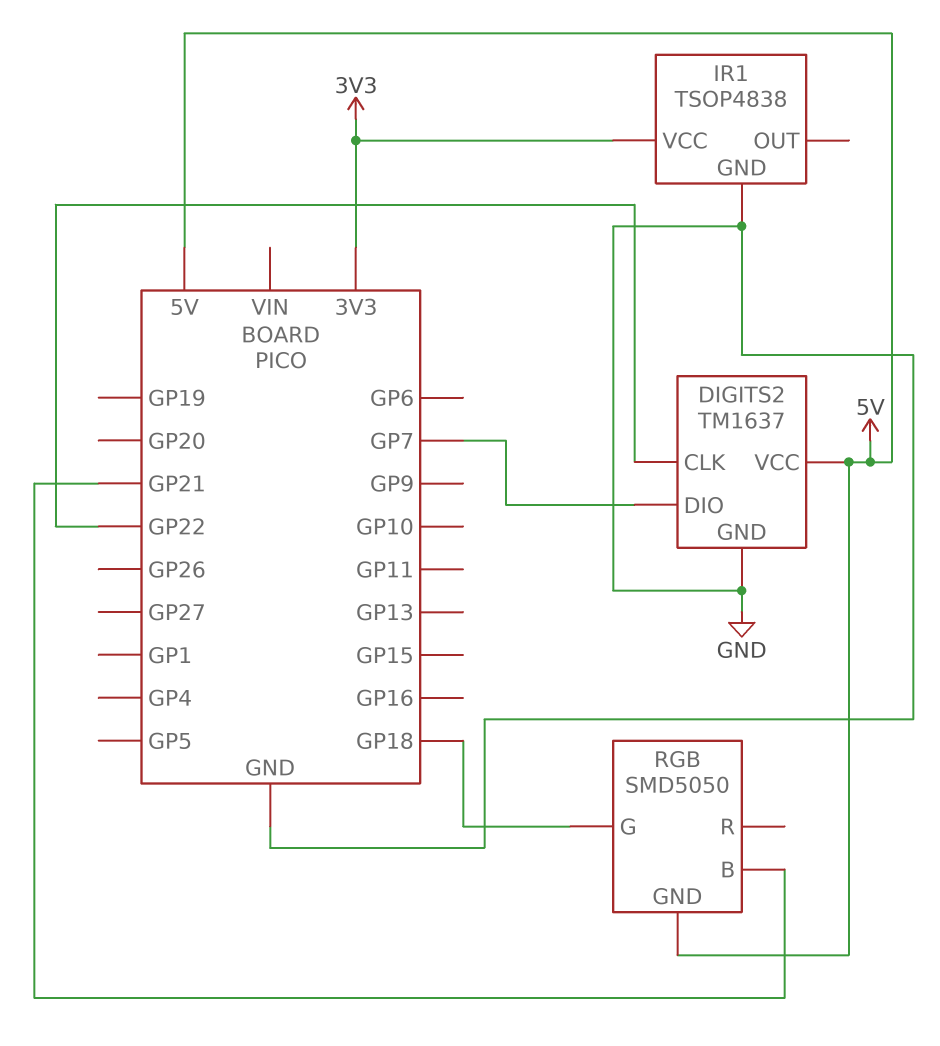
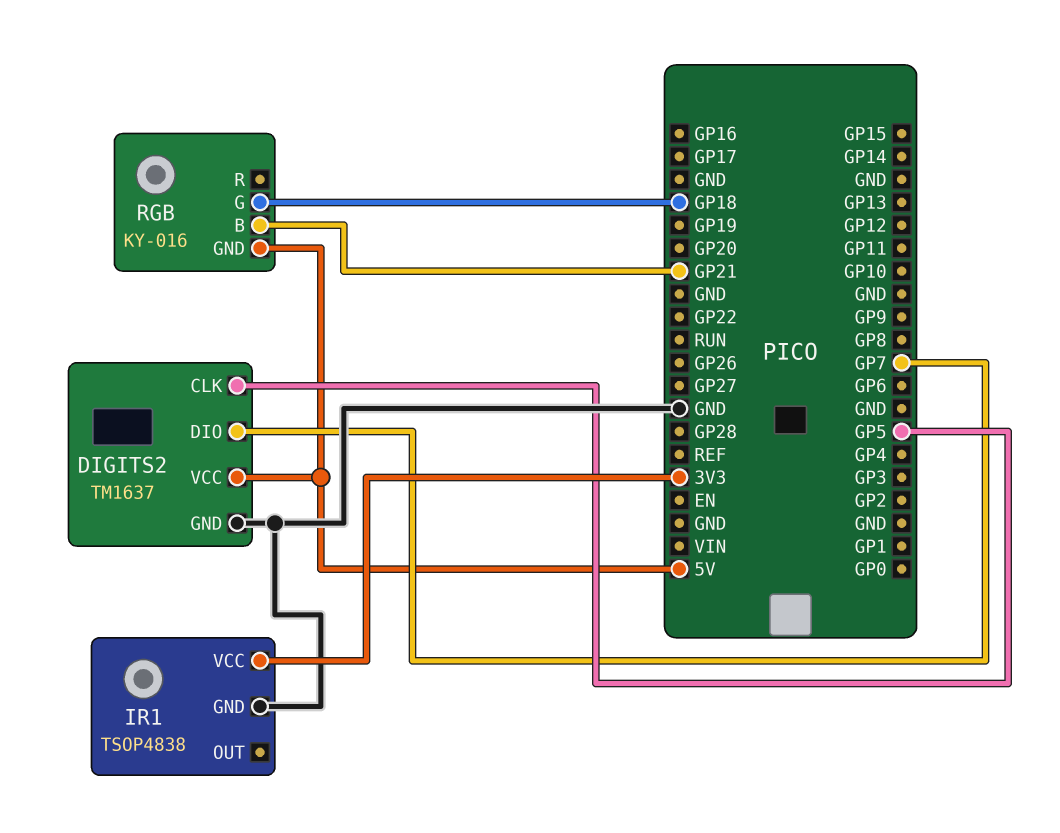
DIGITS2 pin CLK: GP22 -> GP5
RGB: SMD5050 -> KY-016

